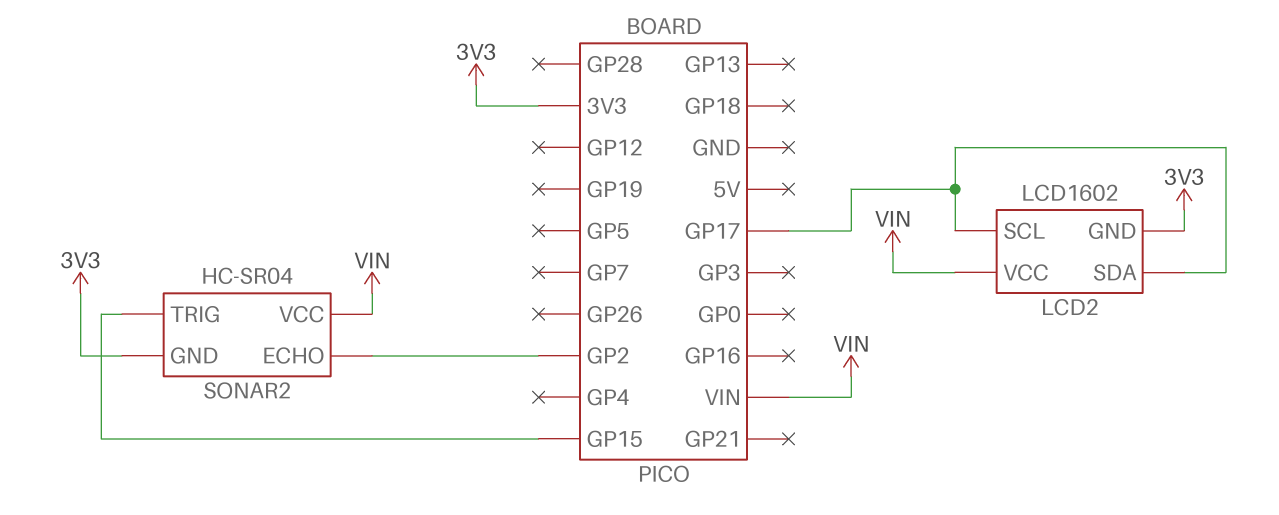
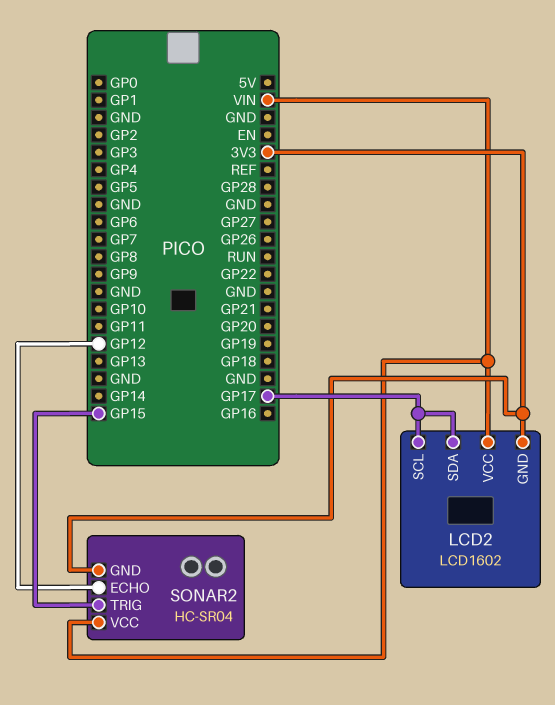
SONAR2 pin ECHO: GP2 -> GP12

